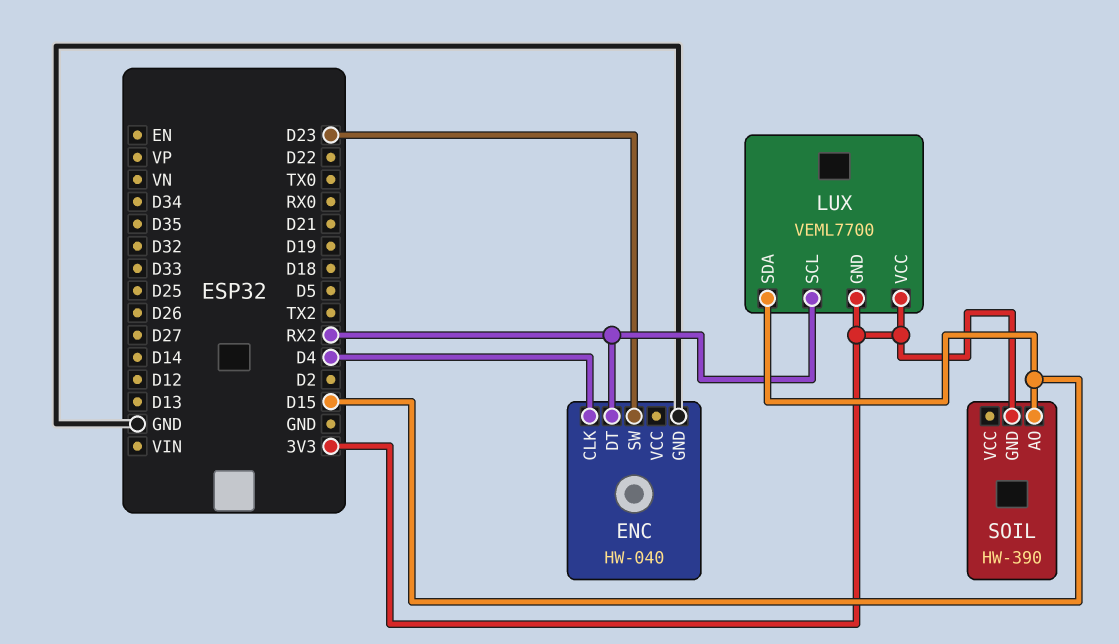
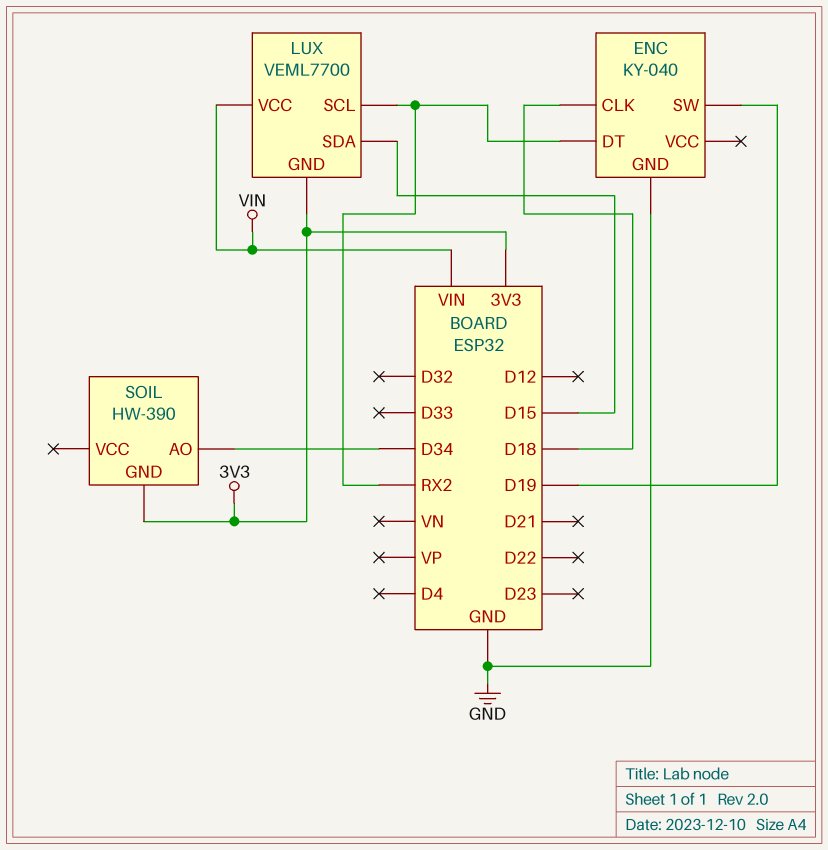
ENC: HW-040 -> KY-040
ENC pin CLK: D4 -> D18
ENC pin SW: D23 -> D19
LUX pin VCC: 3V3 -> VIN
SOIL pin AO: D15 -> D34

